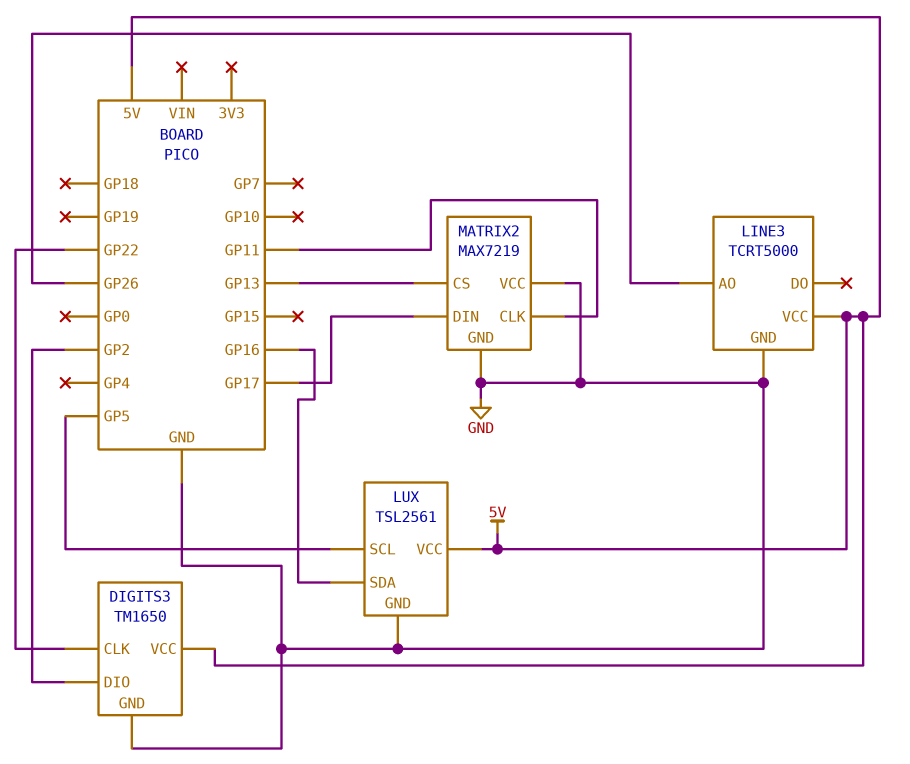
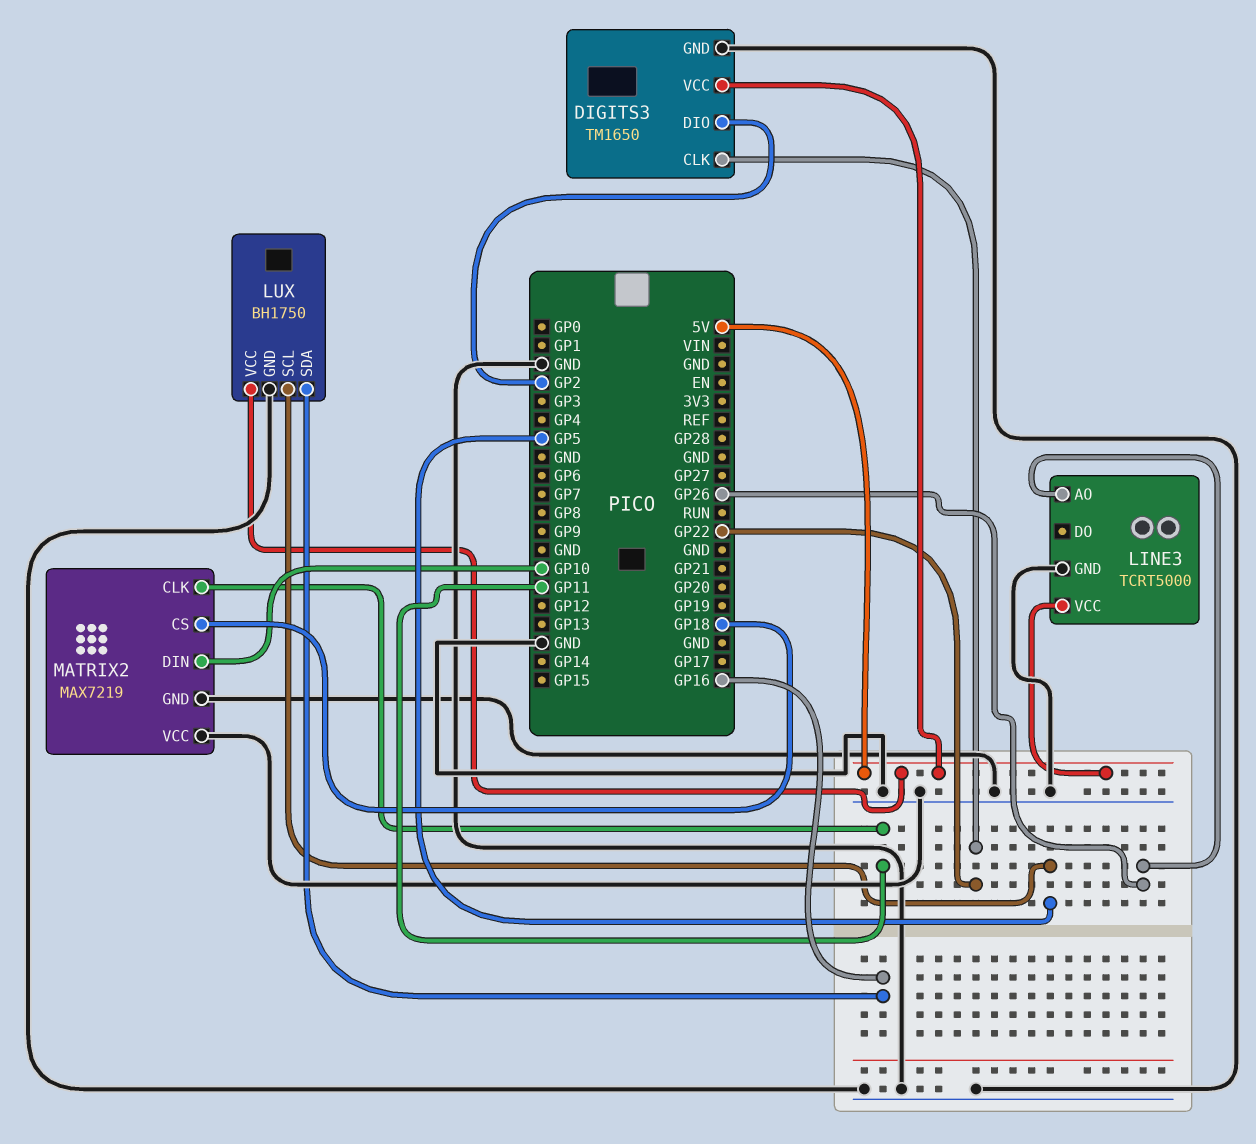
LUX: TSL2561 -> BH1750
MATRIX2 pin CS: GP13 -> GP18
MATRIX2 pin DIN: GP17 -> GP10

